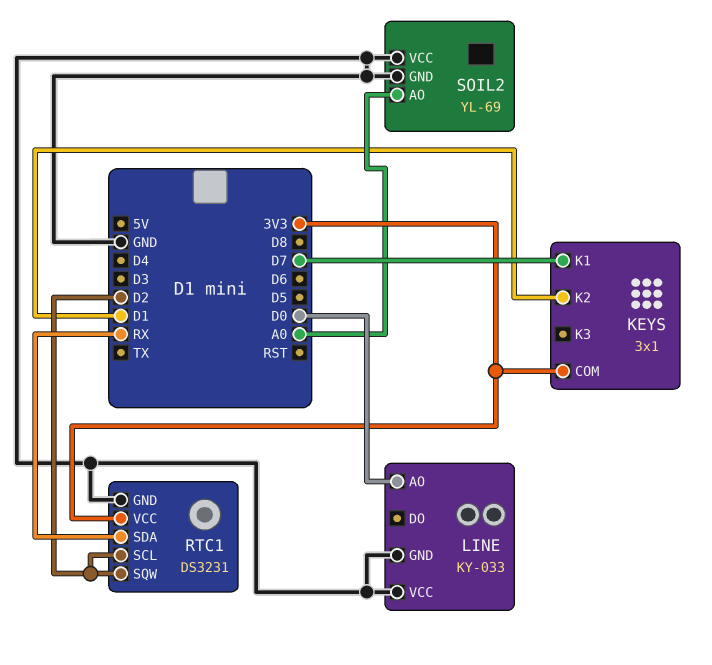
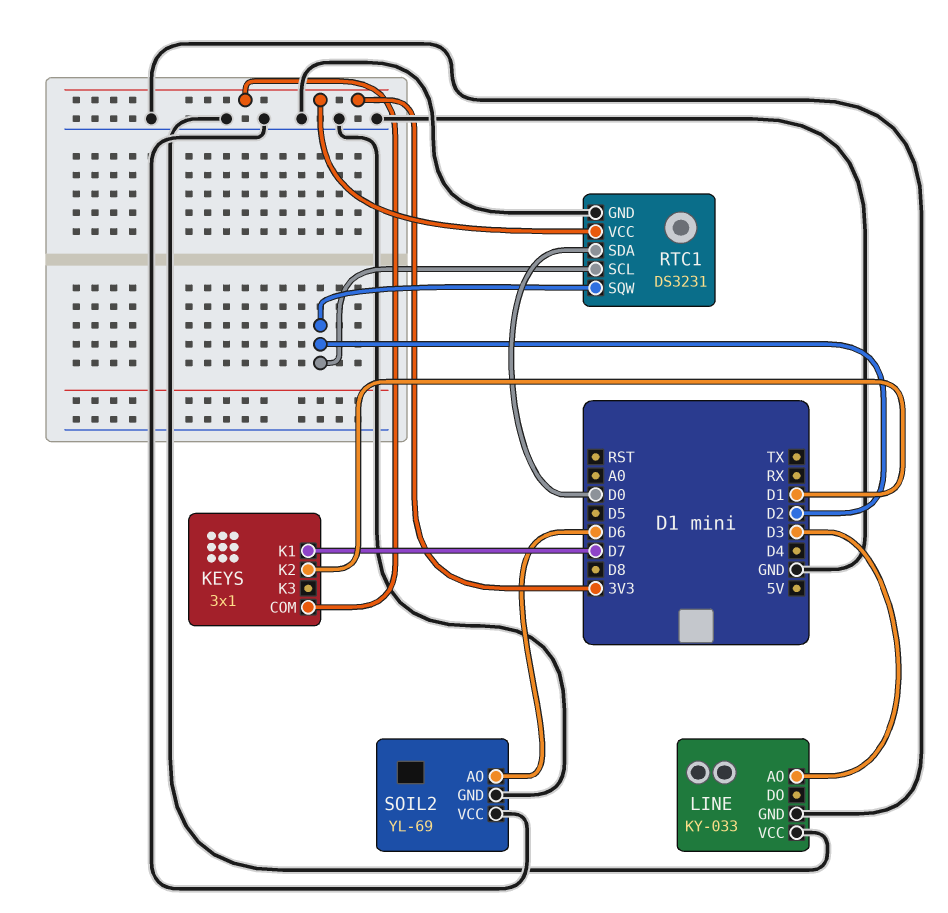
LINE pin AO: D0 -> D3
RTC1 pin SDA: RX -> D0
SOIL2 pin AO: A0 -> D6

